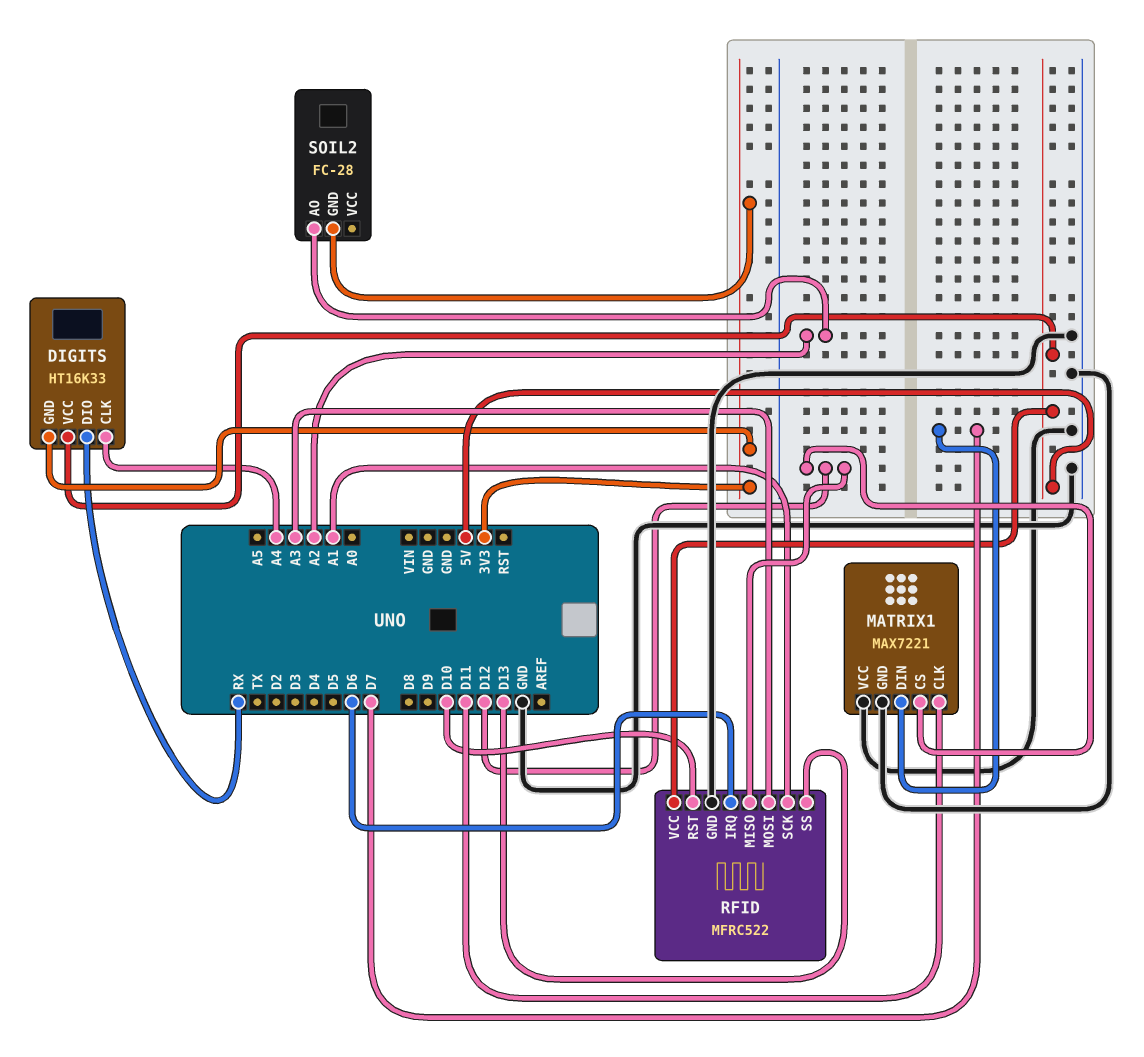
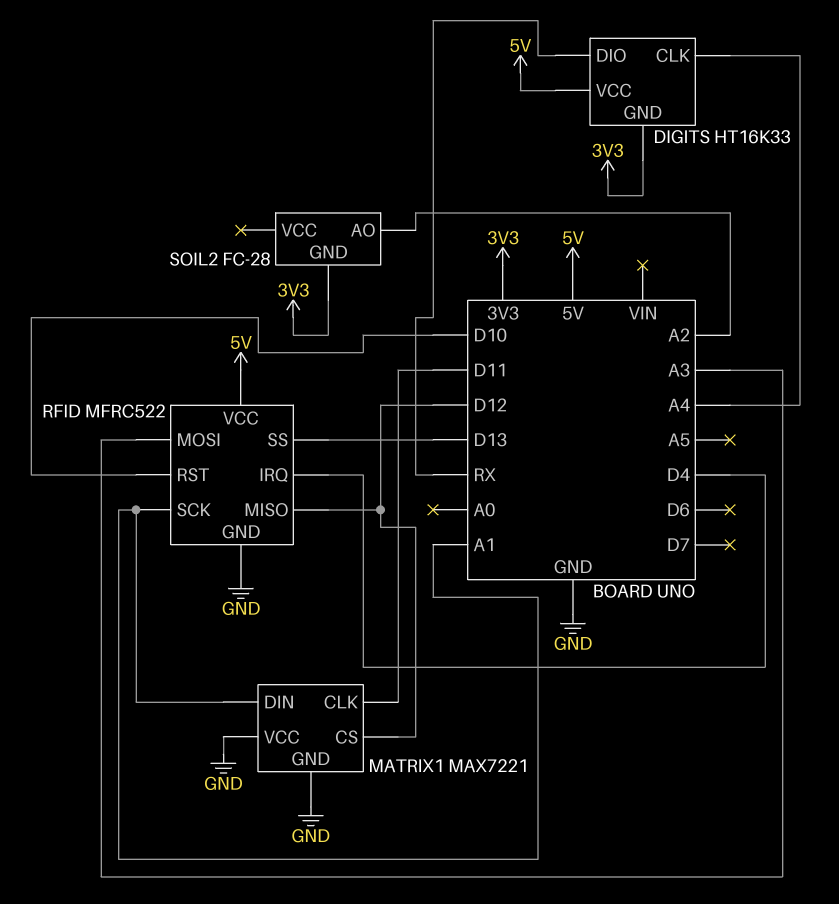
MATRIX1 pin DIN: D7 -> A1
RFID pin IRQ: D6 -> D4

